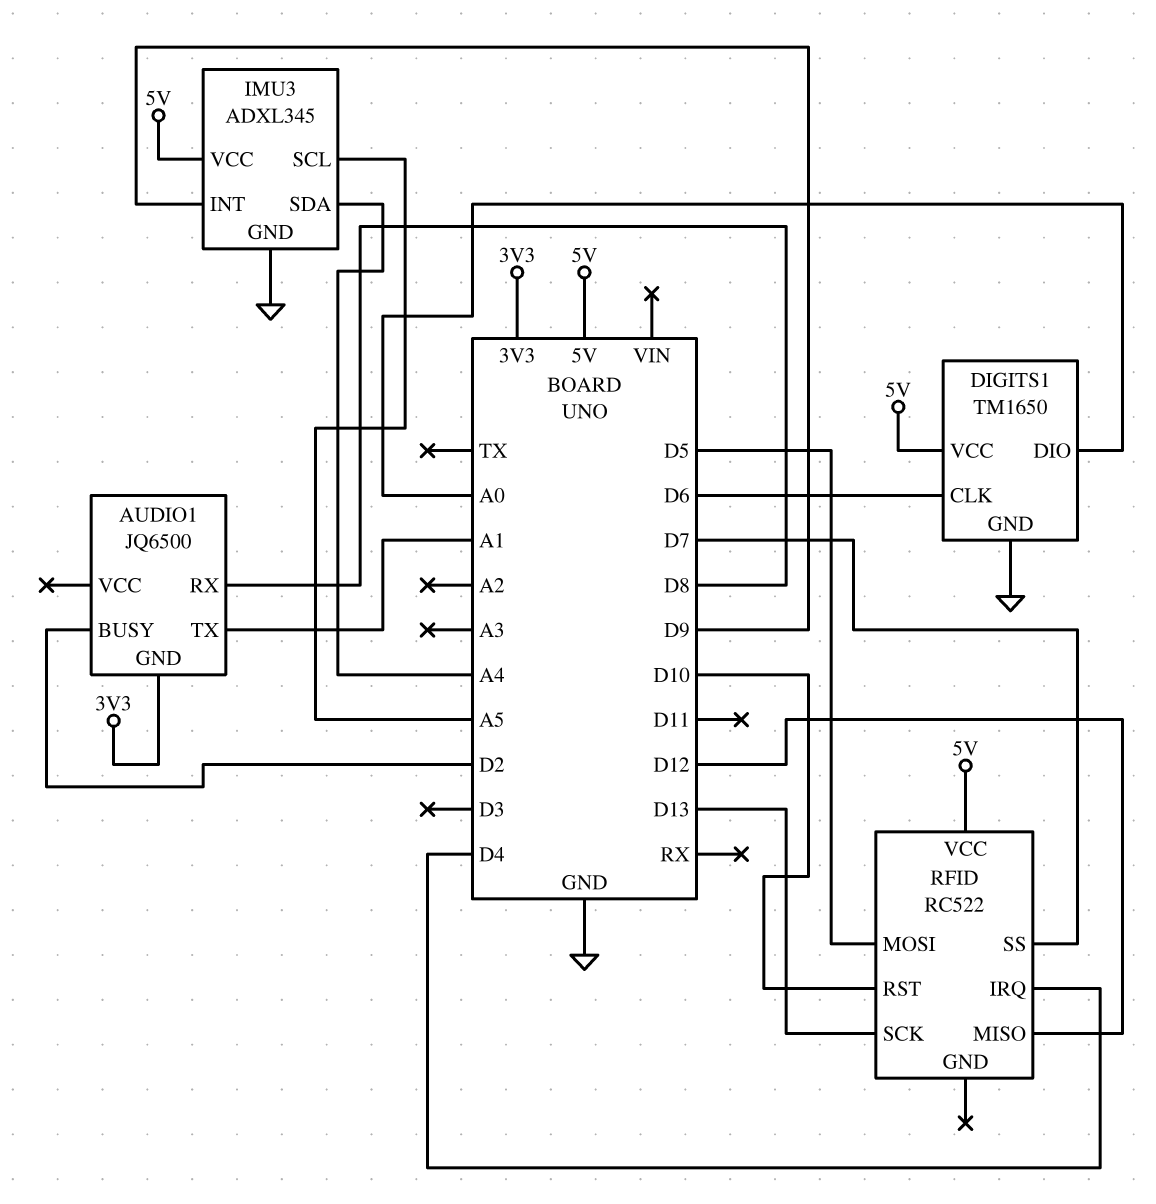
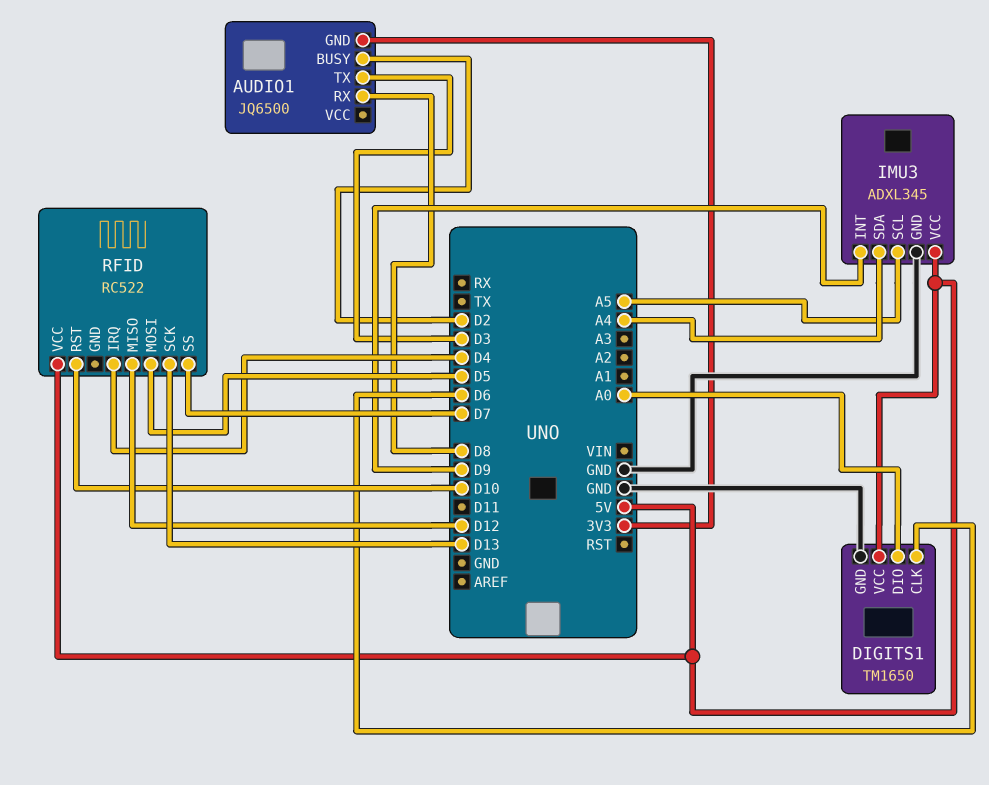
AUDIO1 pin TX: A1 -> D3

